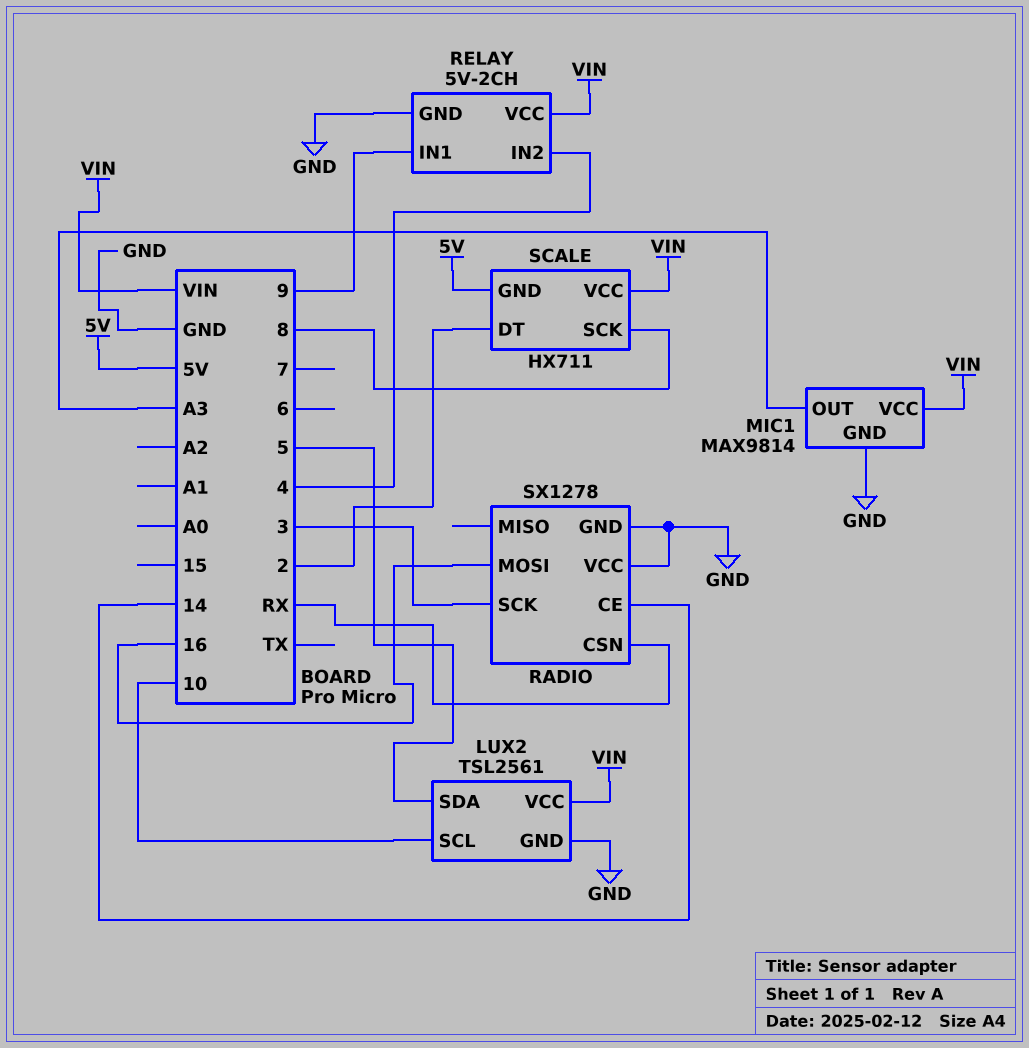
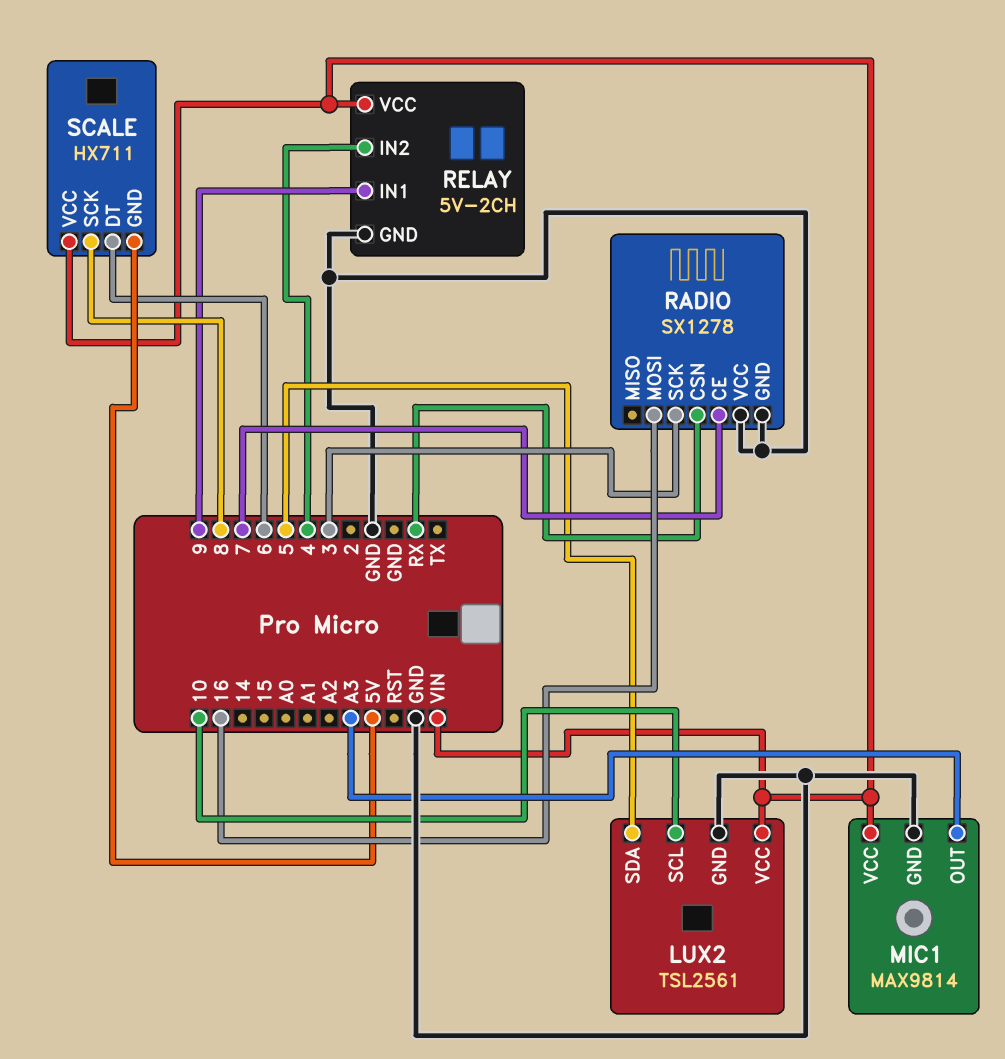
RADIO pin CE: 14 -> 7
SCALE pin DT: 2 -> 6

